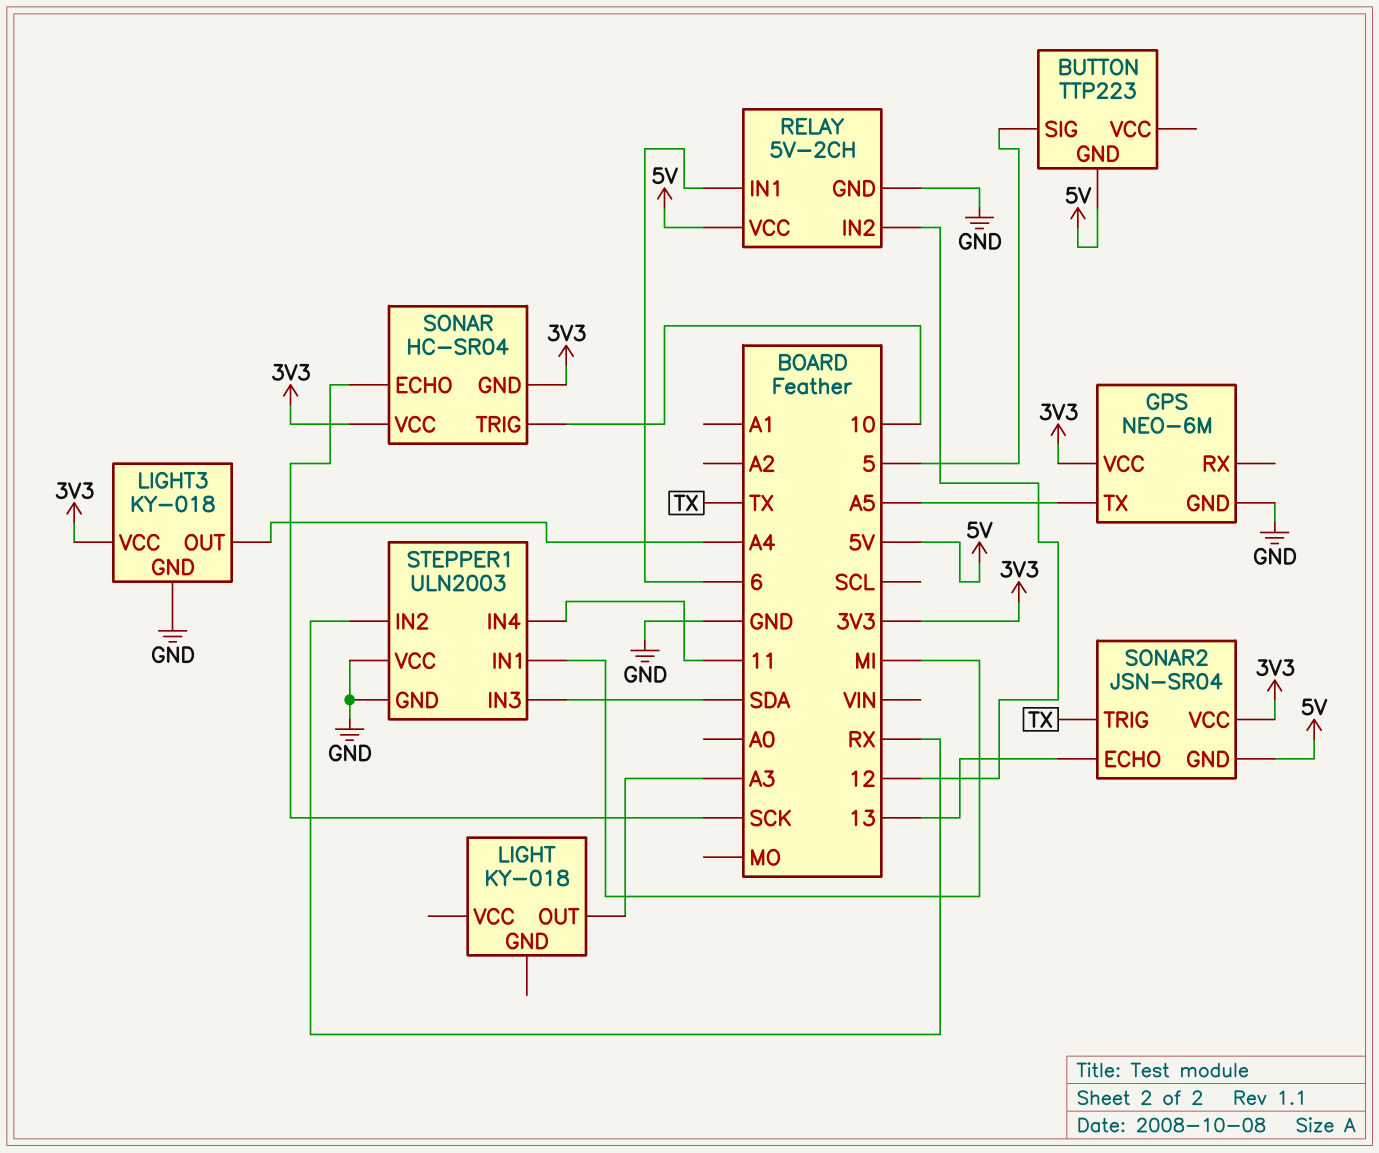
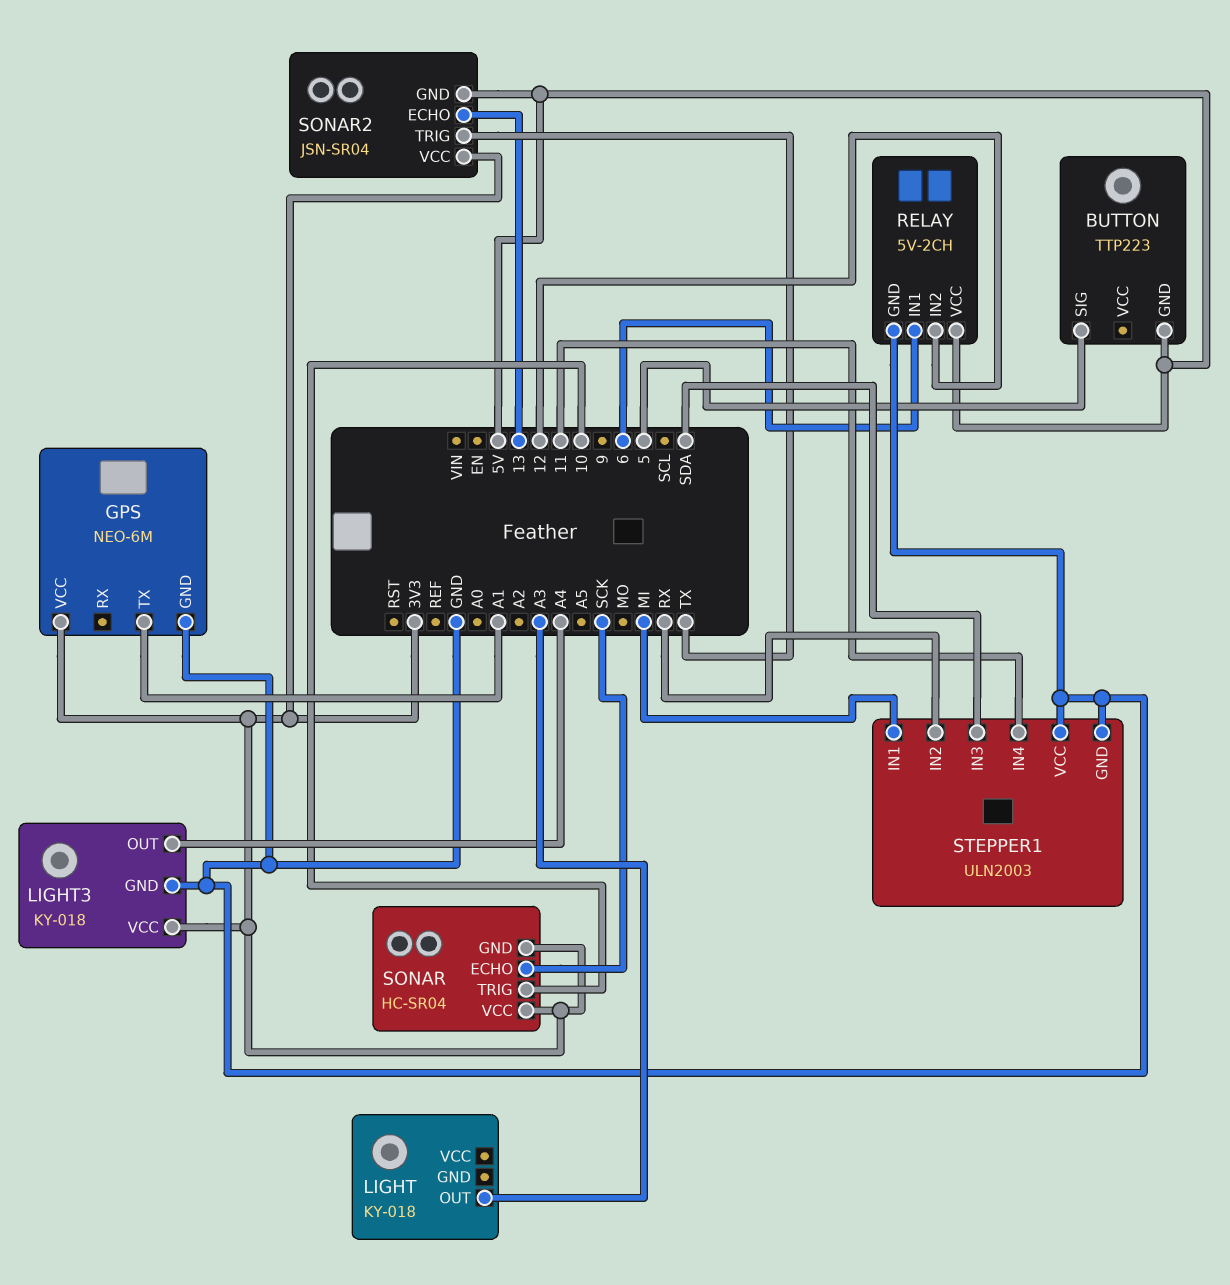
GPS pin TX: A5 -> A1

